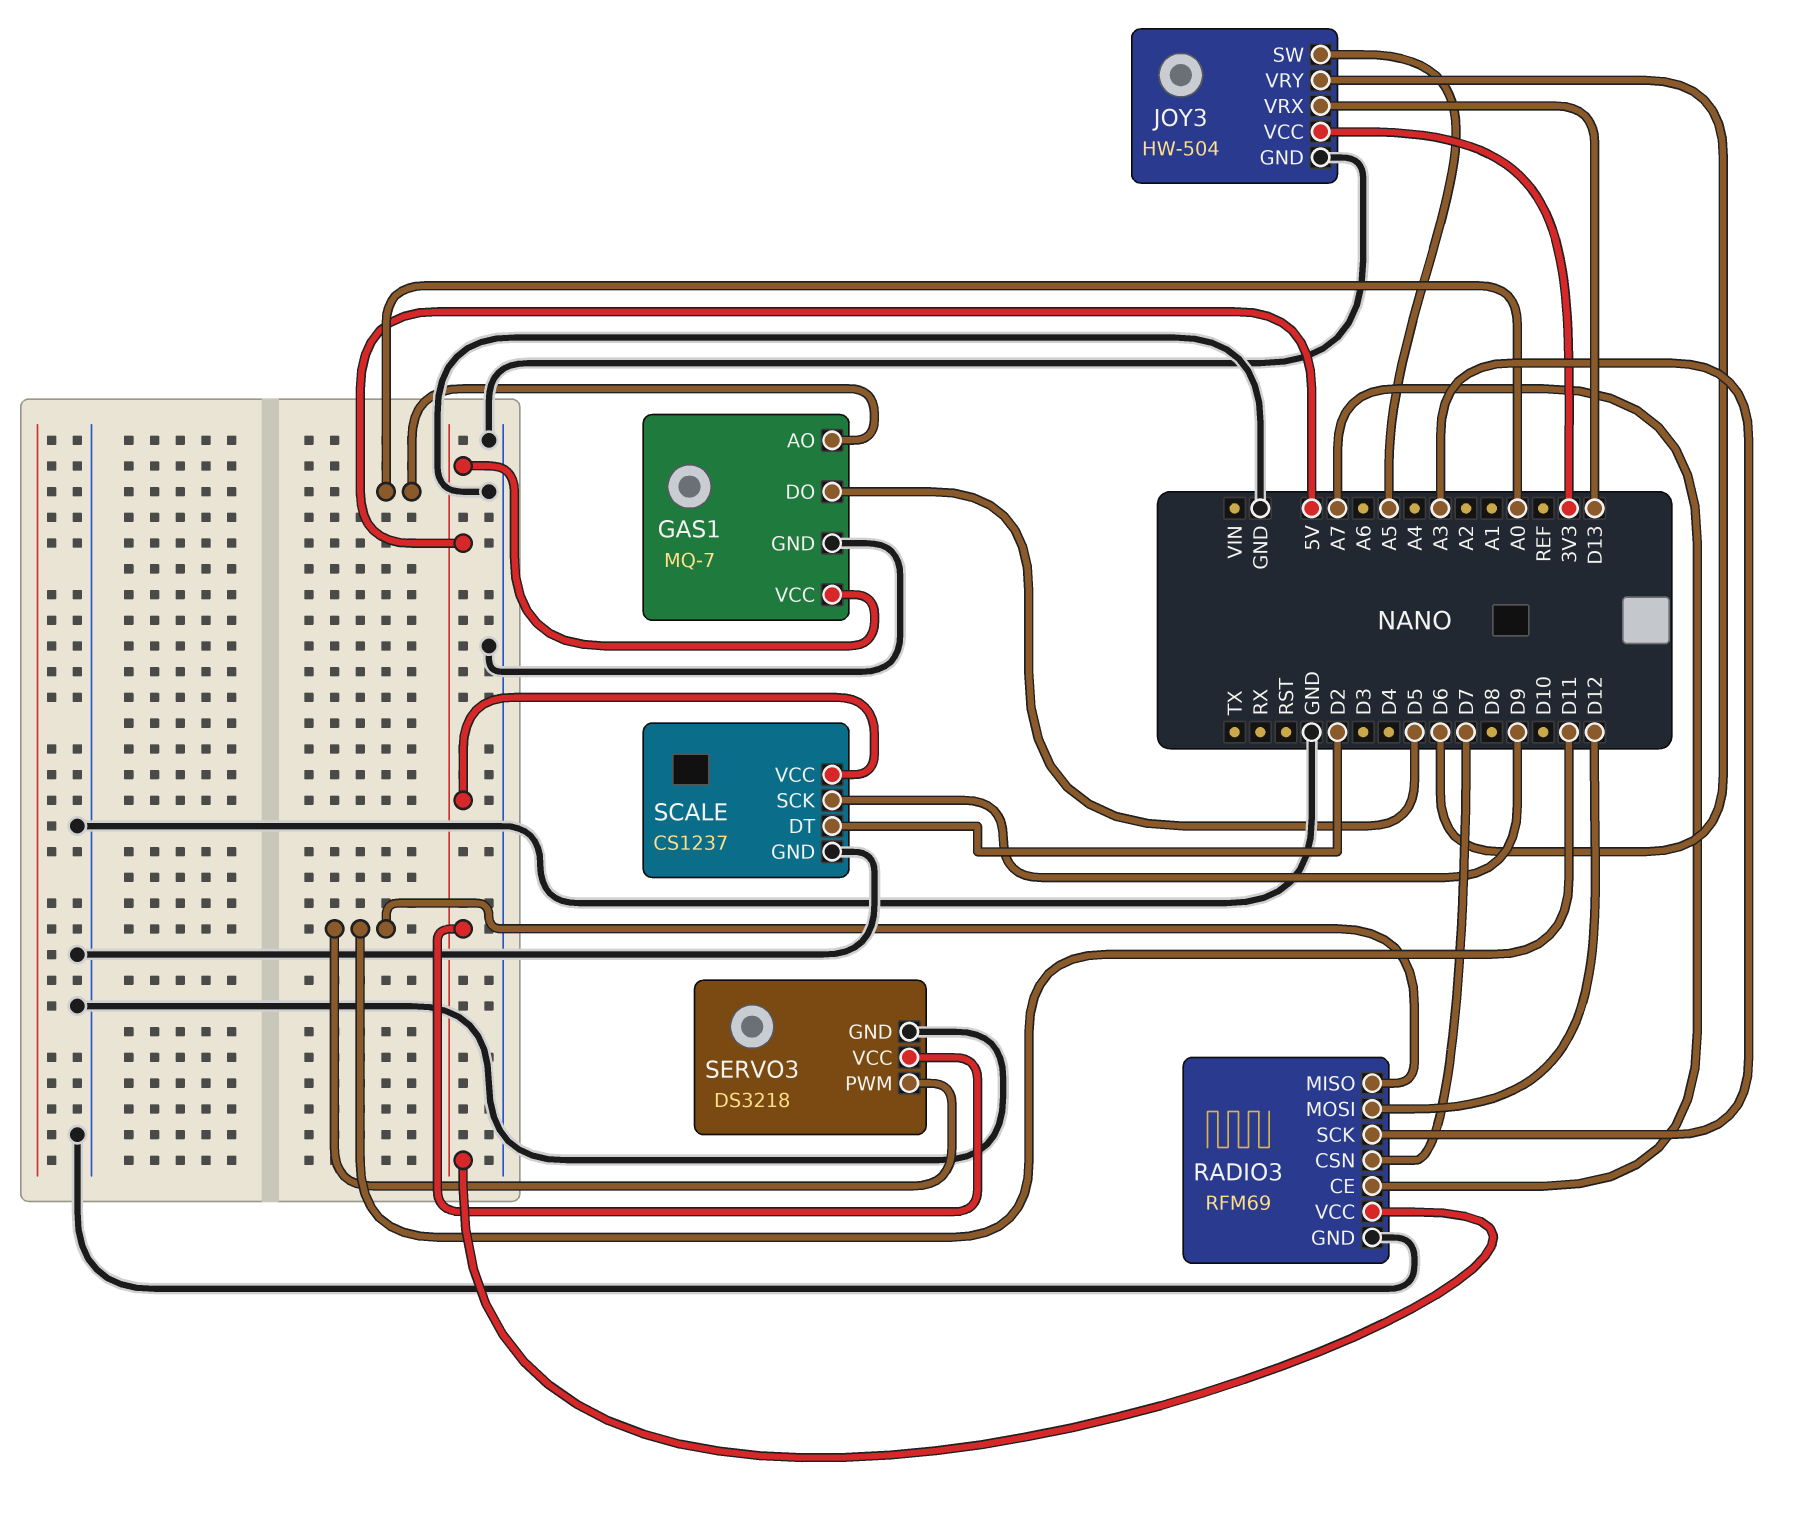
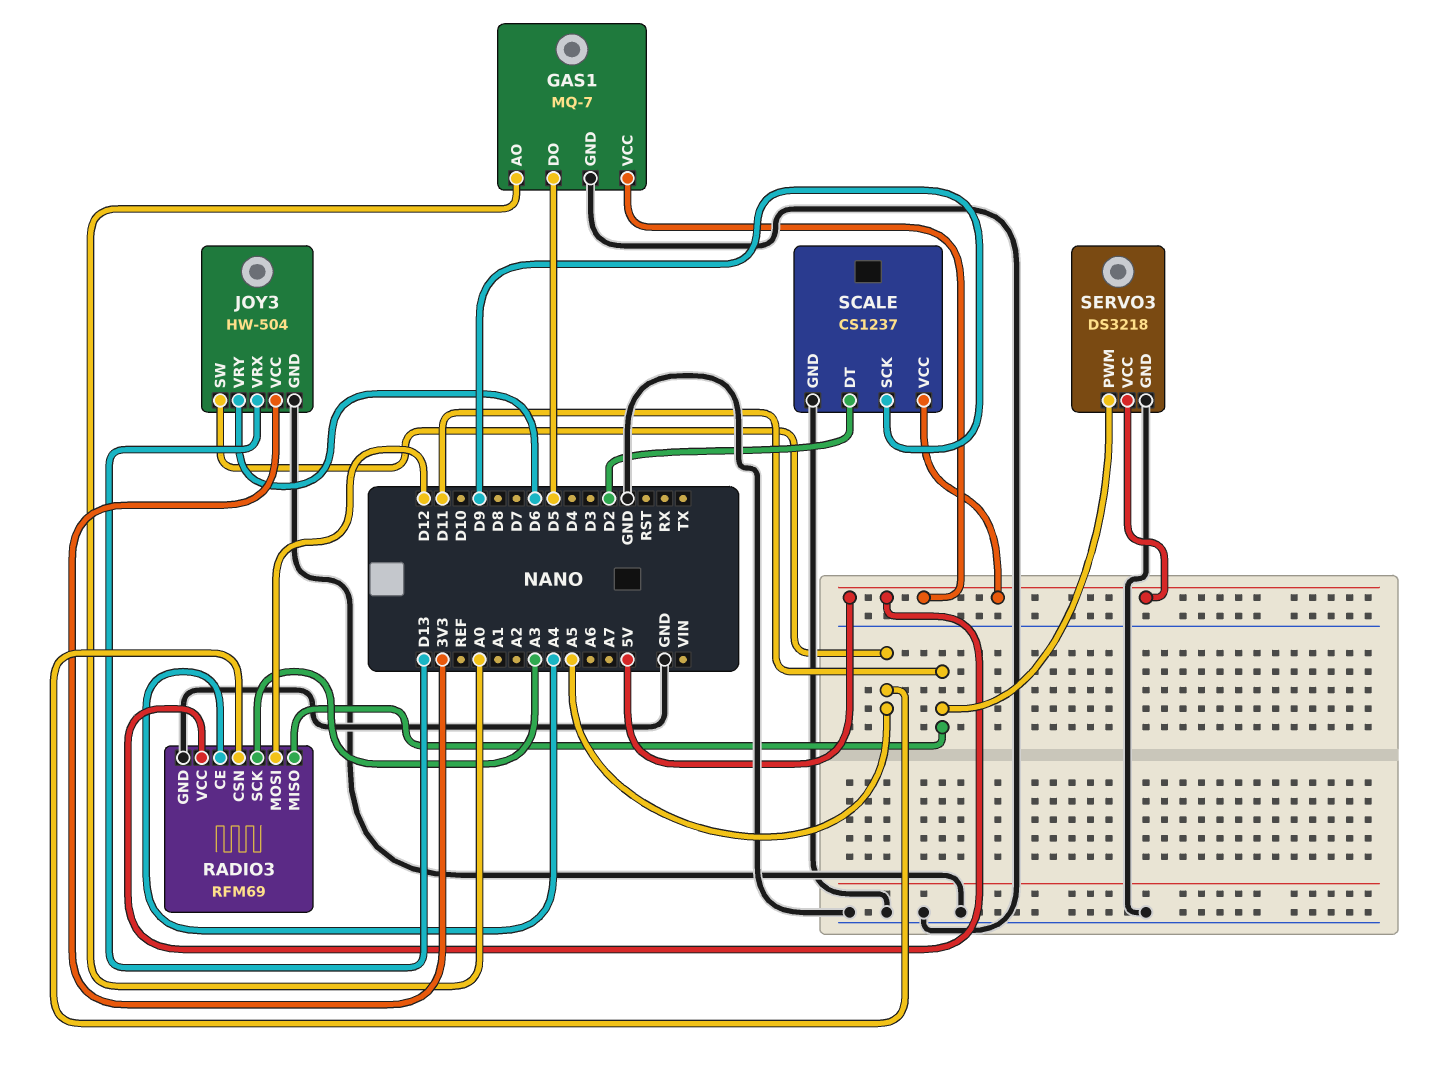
RADIO3 pin CE: A7 -> A4
RADIO3 pin CSN: D7 -> A5

